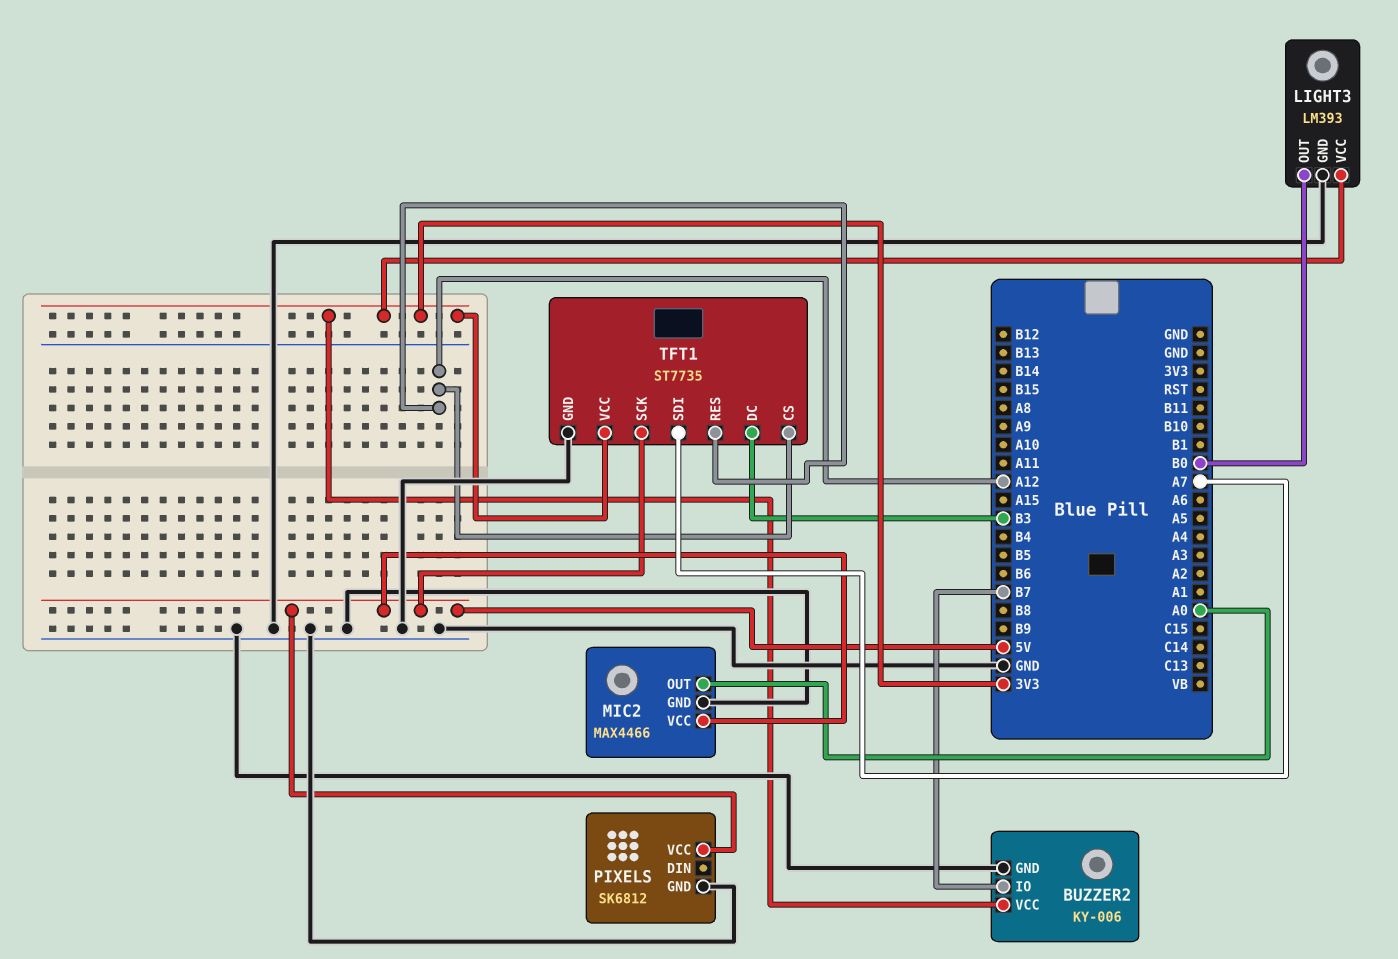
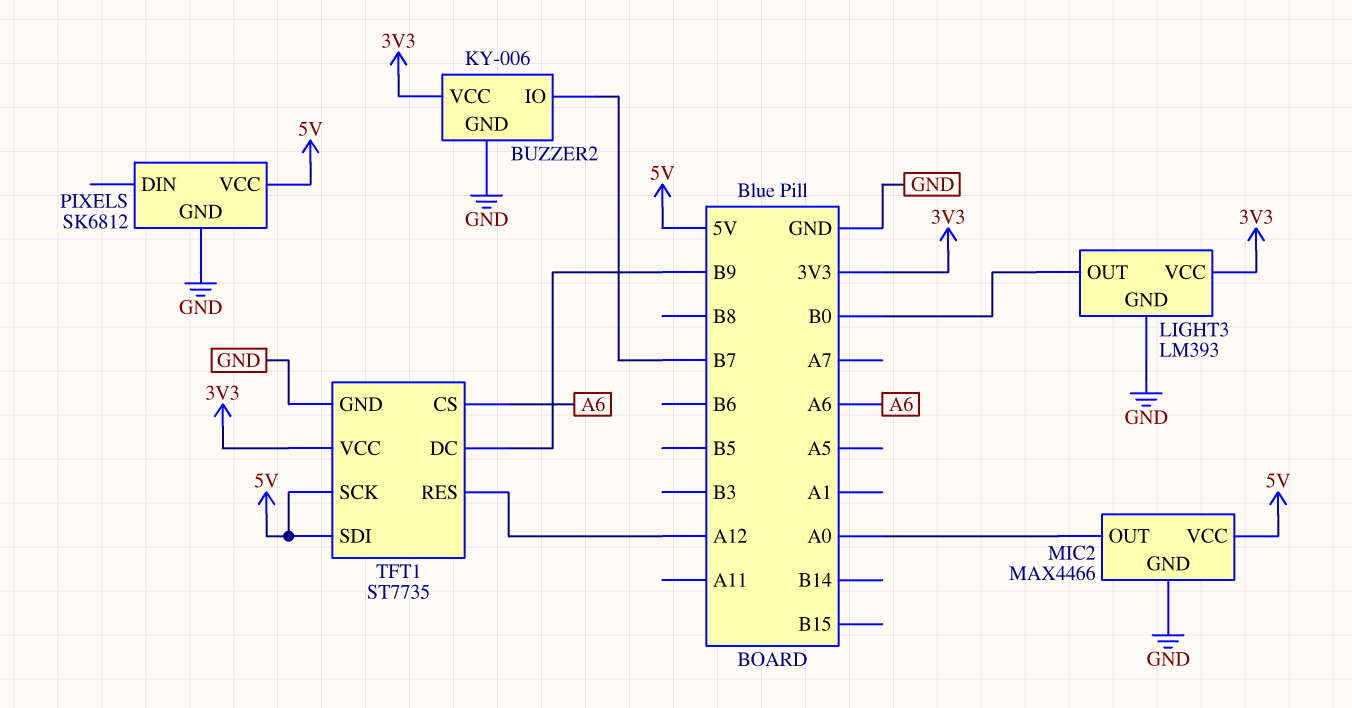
TFT1 pin CS: A12 -> A6
TFT1 pin DC: B3 -> B9
TFT1 pin SDI: A7 -> 5V

